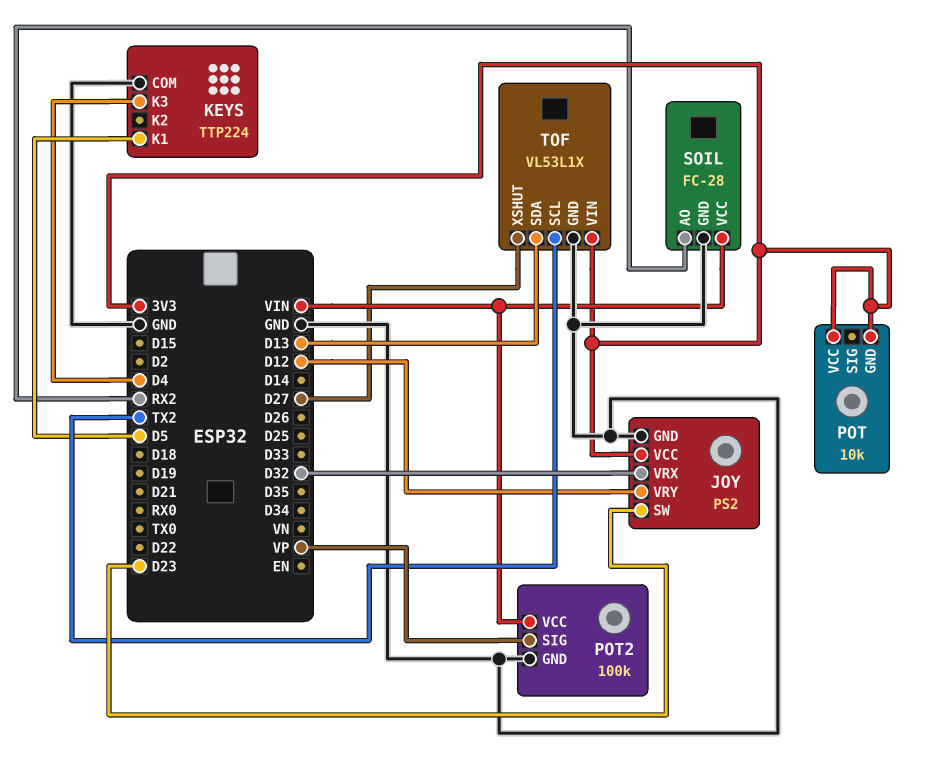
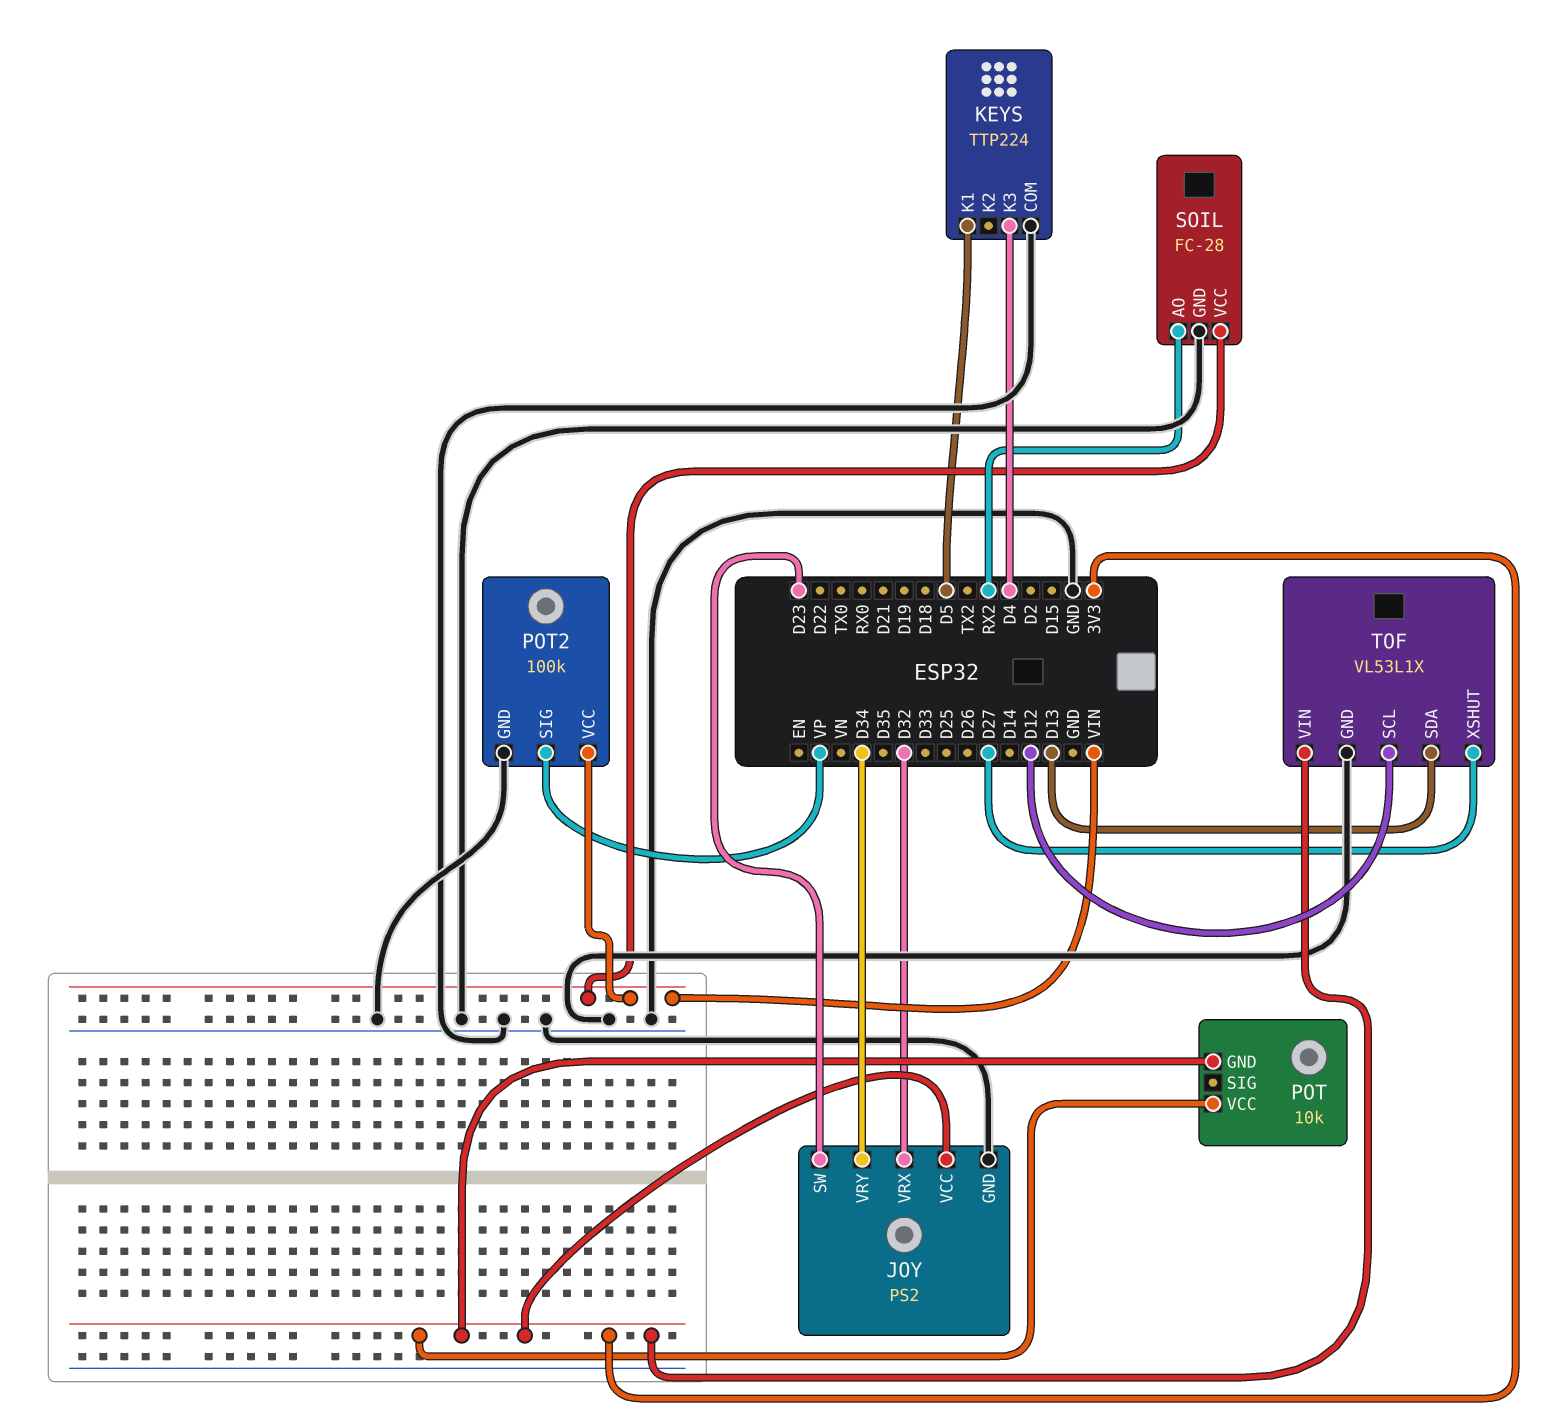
JOY pin VRY: D12 -> D34
TOF pin SCL: TX2 -> D12

